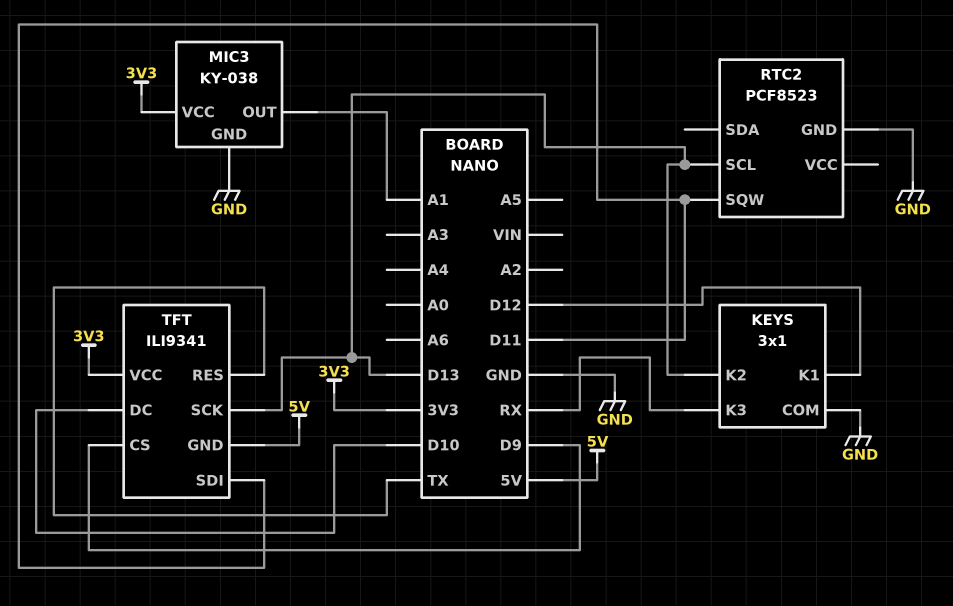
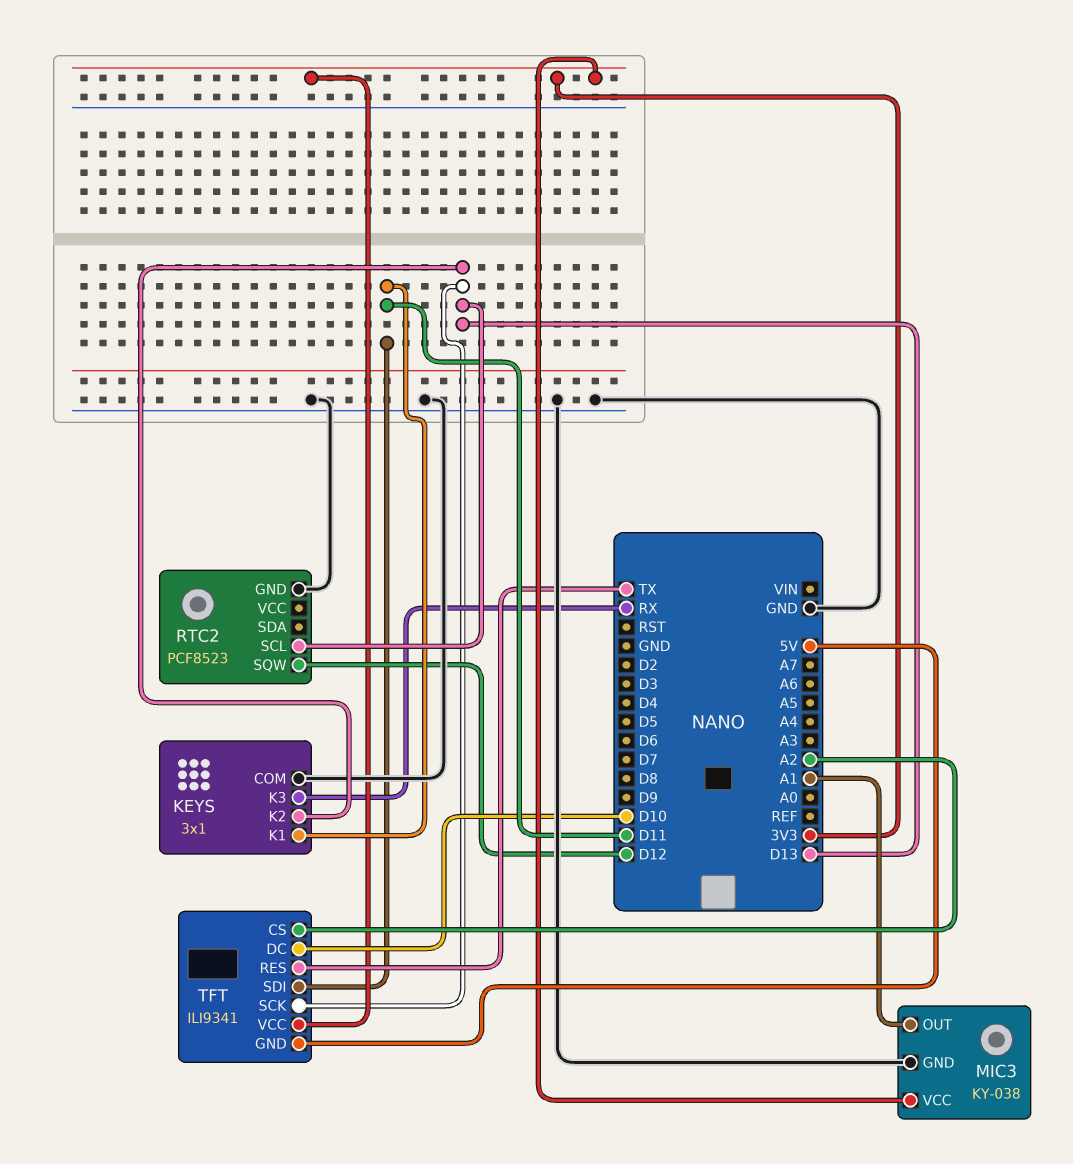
KEYS pin K1: D12 -> D11
RTC2 pin SQW: D11 -> D12
TFT pin CS: D9 -> A2

